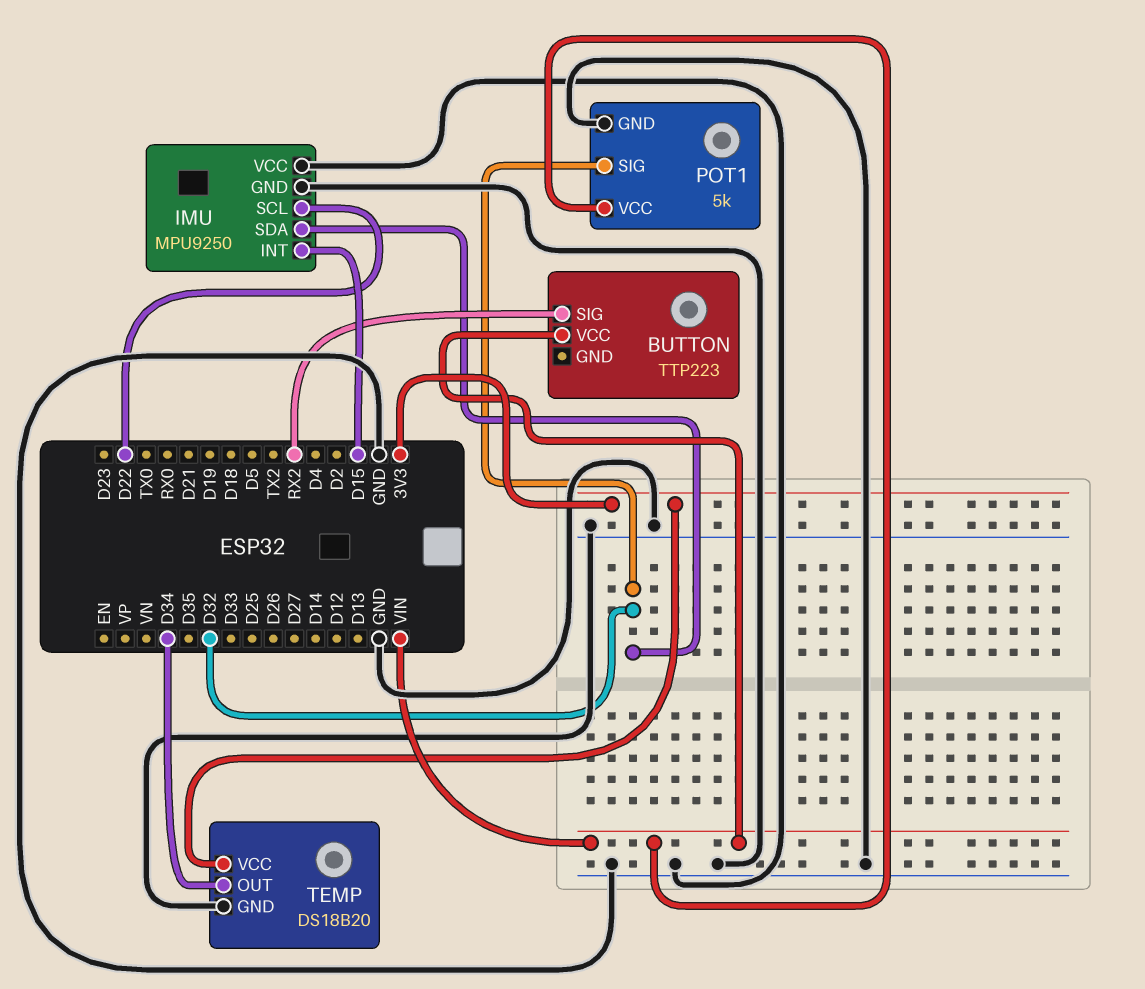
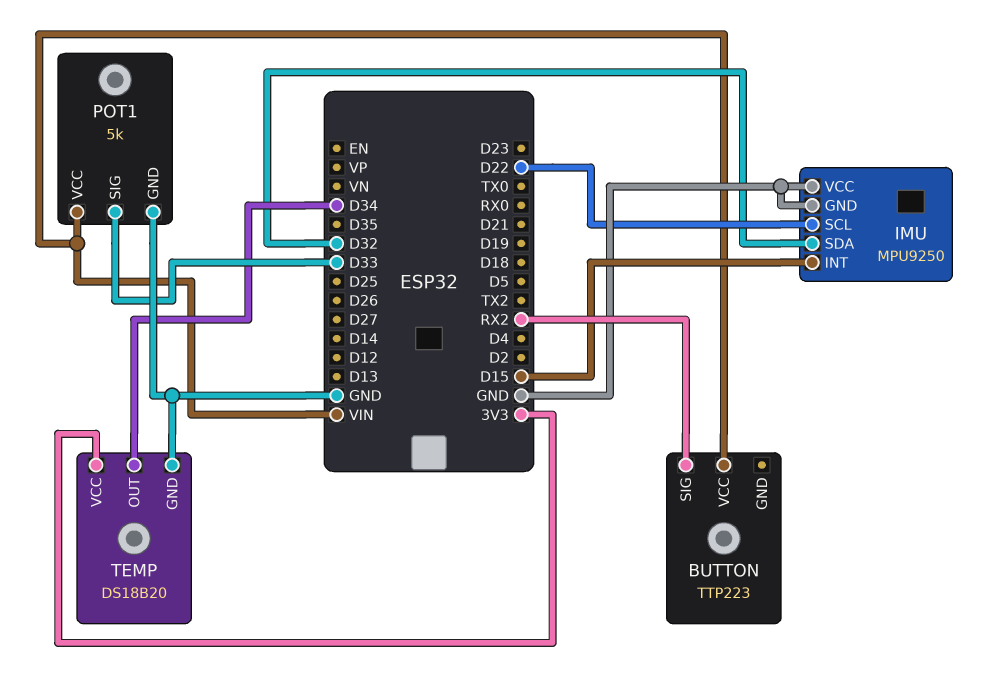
POT1 pin SIG: D32 -> D33

